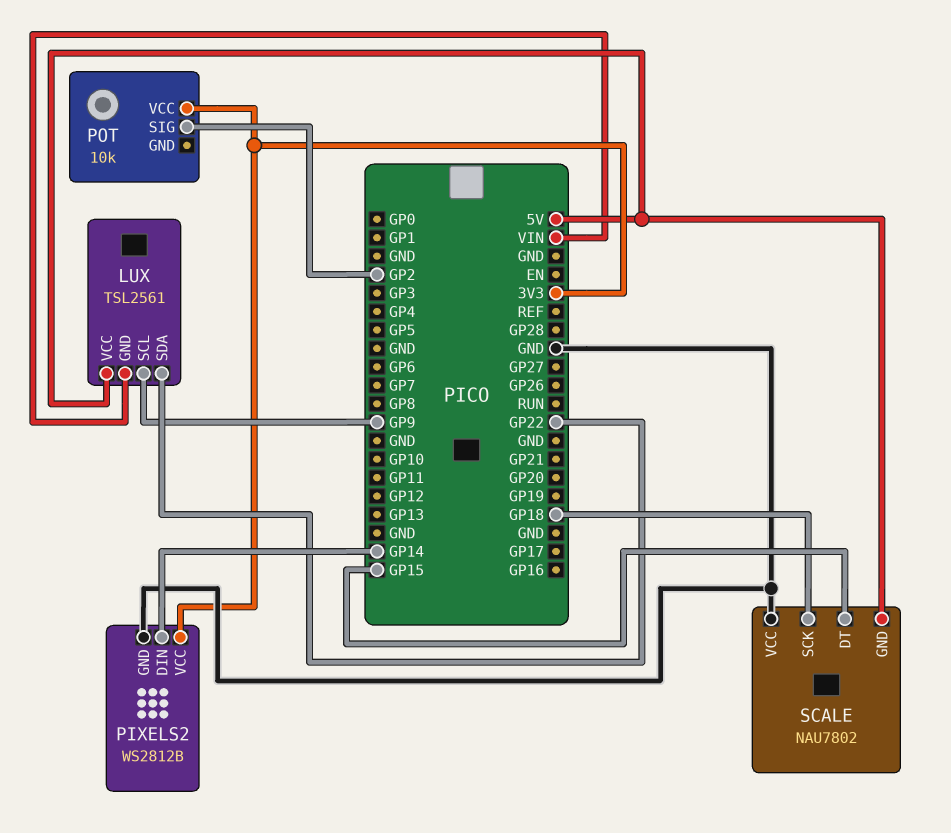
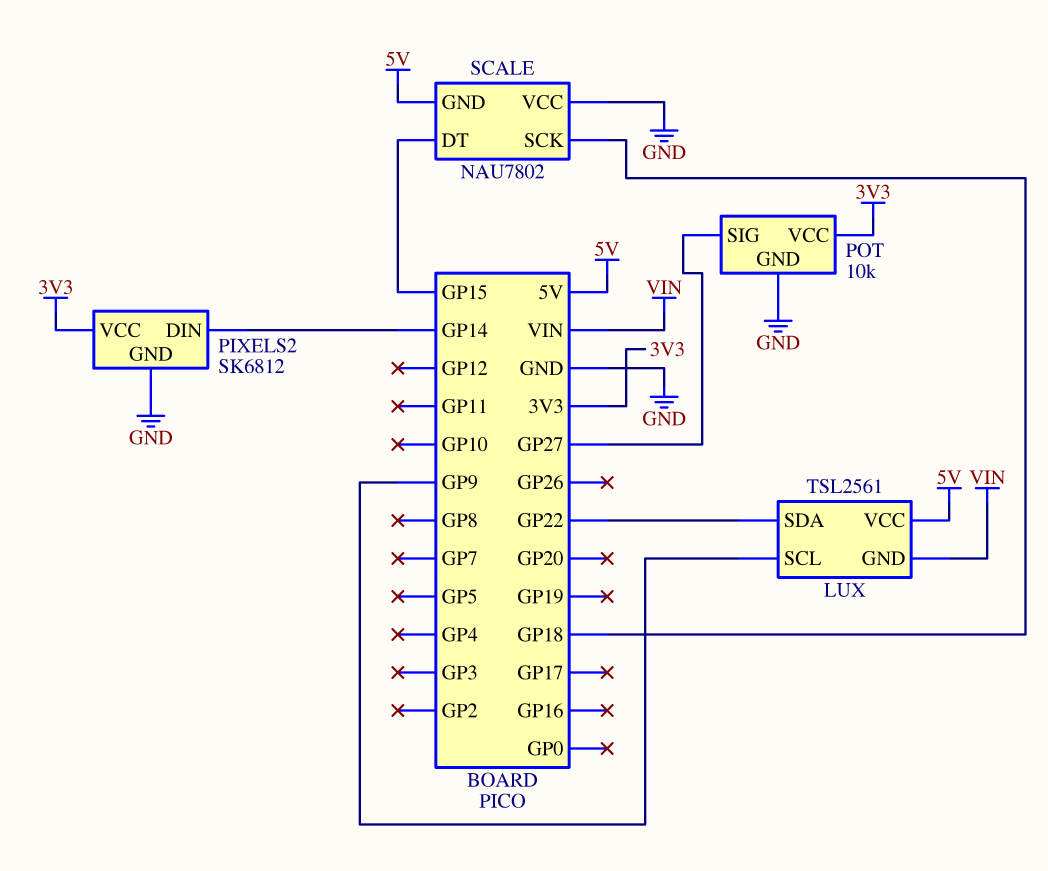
PIXELS2: WS2812B -> SK6812
POT pin GND: none -> GND
POT pin SIG: GP2 -> GP27

